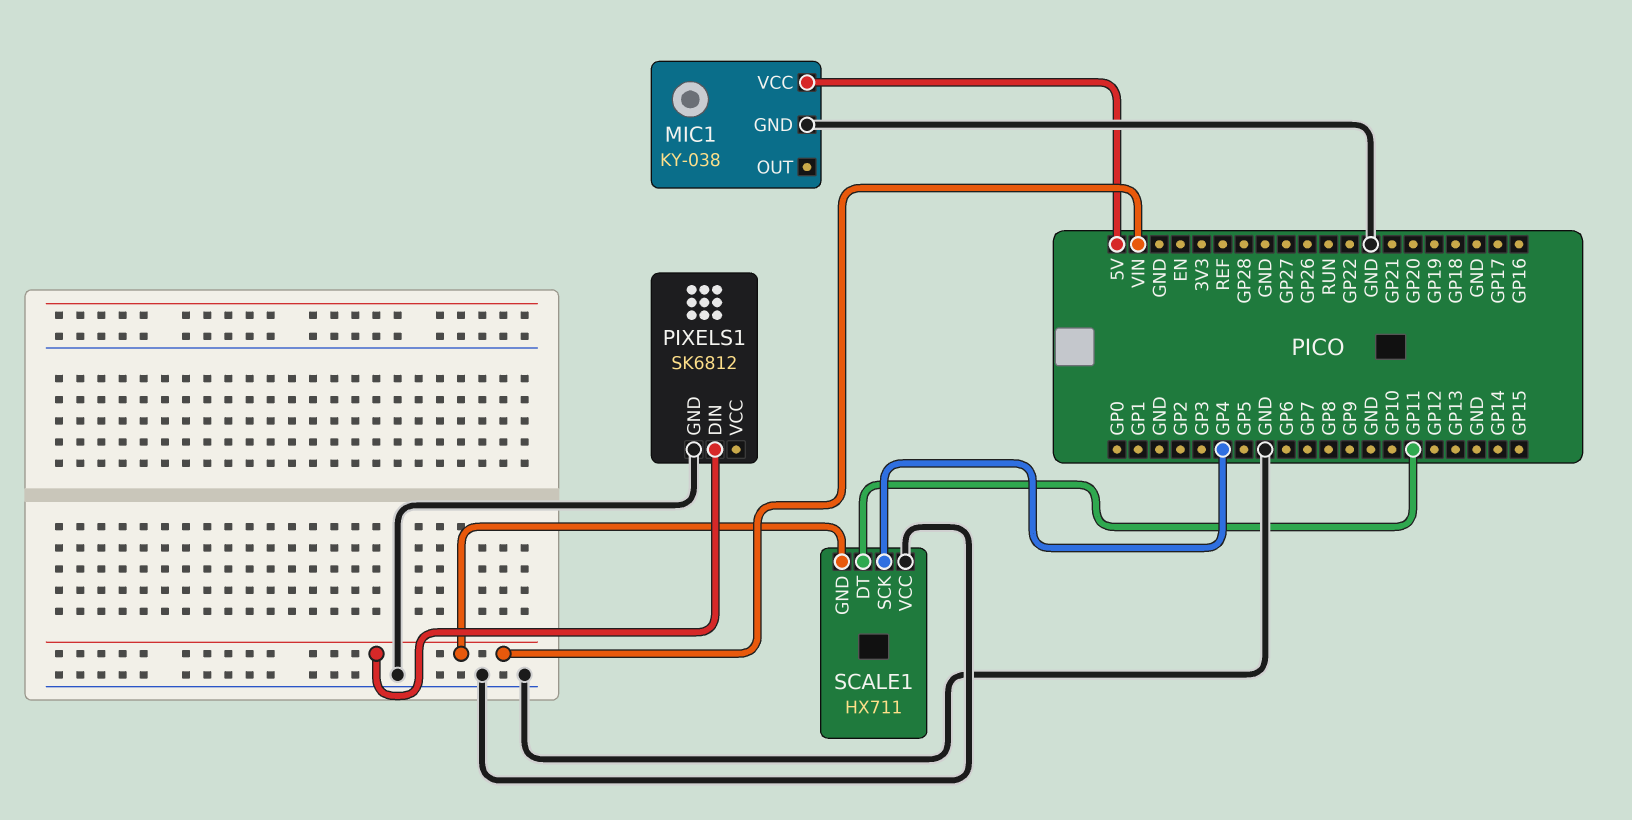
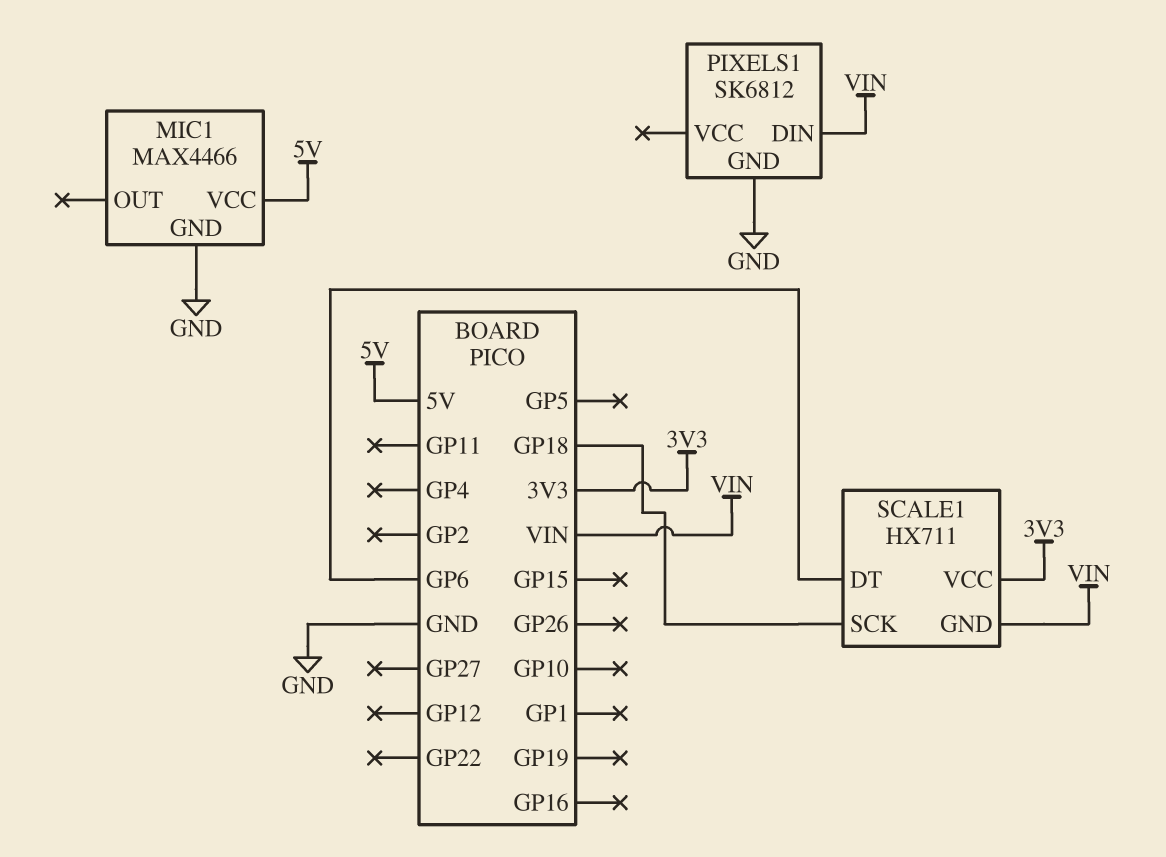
MIC1: KY-038 -> MAX4466
SCALE1 pin DT: GP11 -> GP6
SCALE1 pin SCK: GP4 -> GP18
SCALE1 pin VCC: GND -> 3V3

